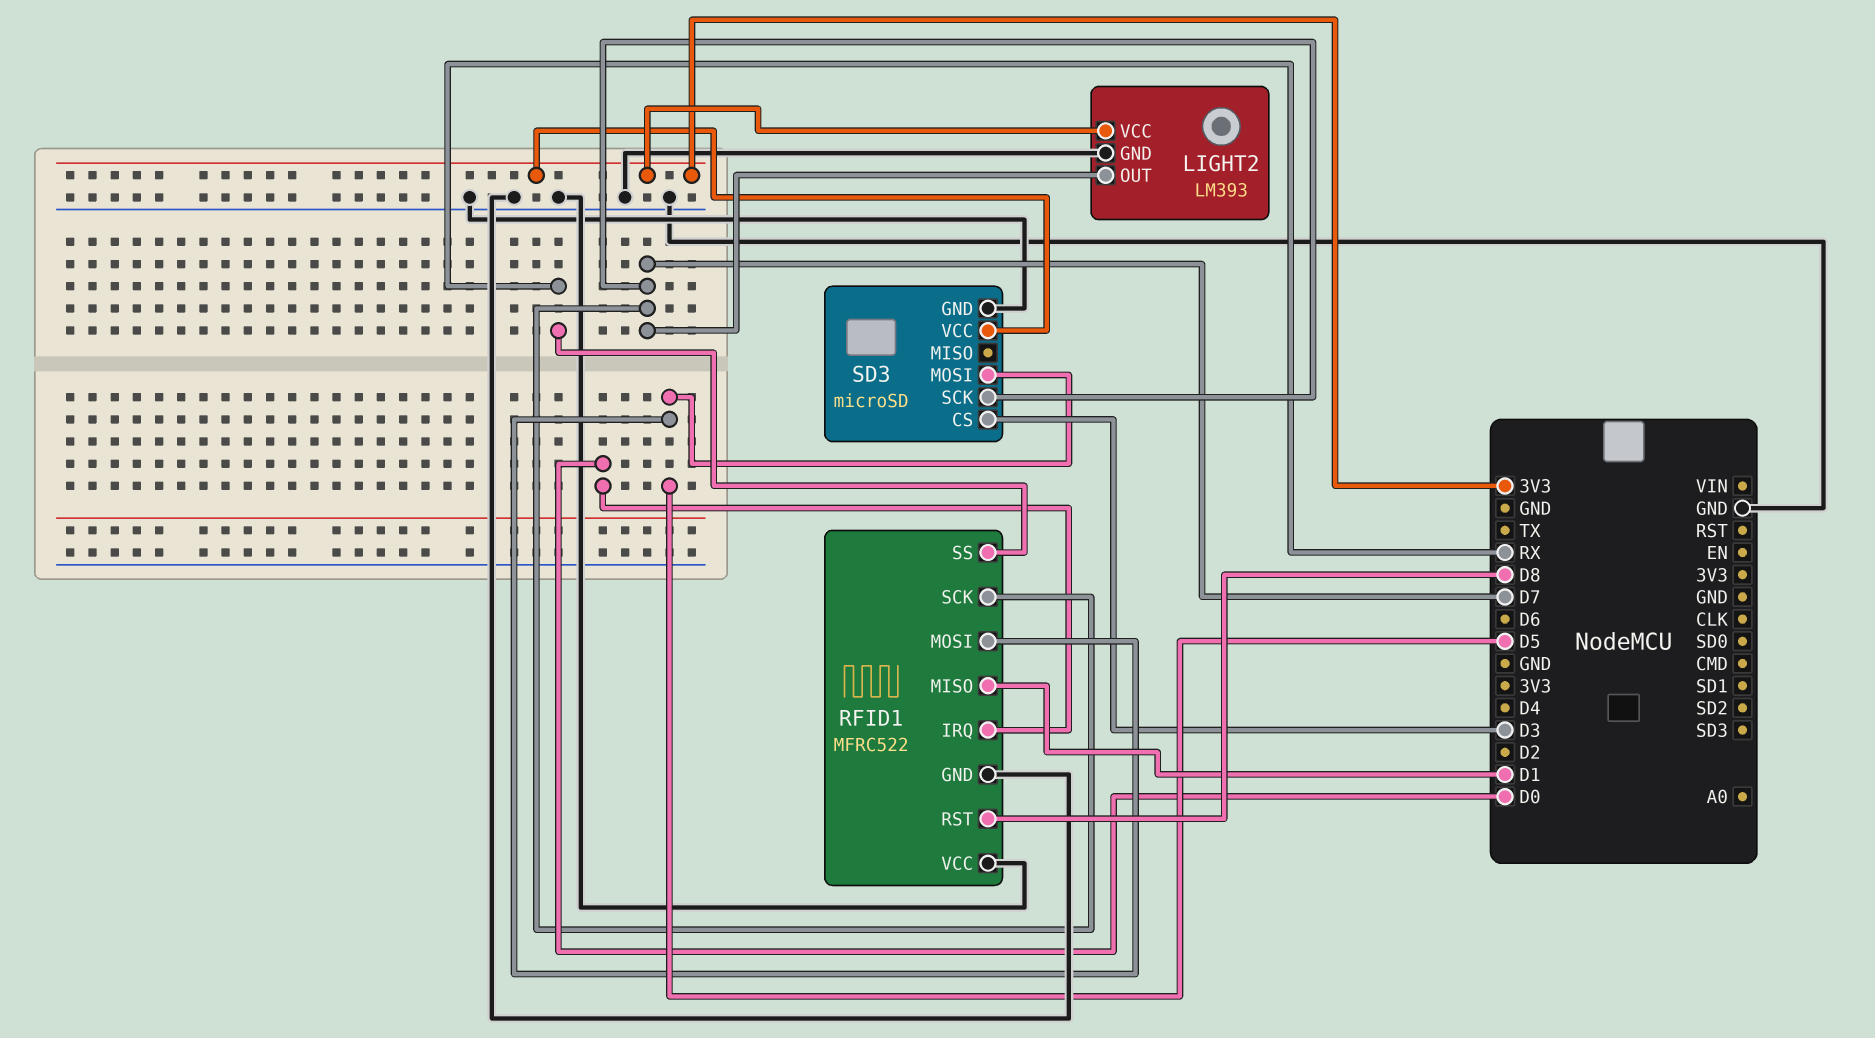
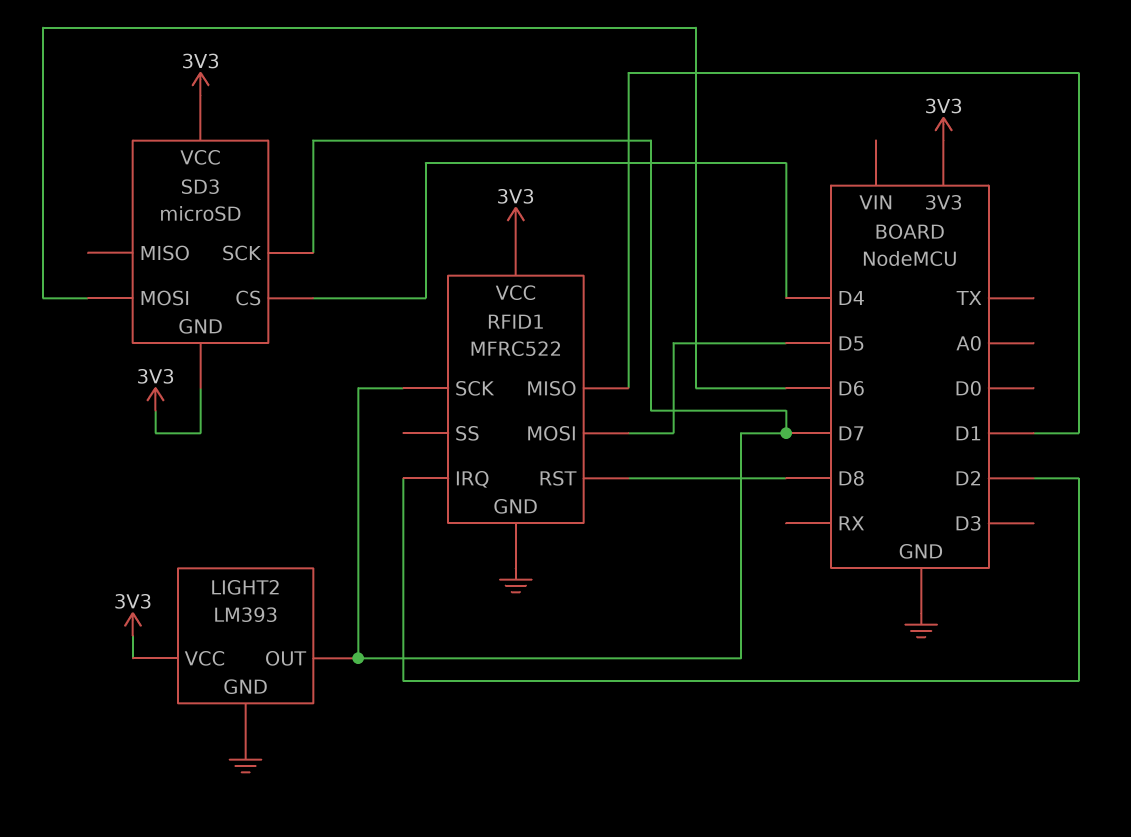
RFID1 pin IRQ: D0 -> D2
RFID1 pin SS: RX -> none
RFID1 pin VCC: GND -> 3V3
SD3 pin CS: D3 -> D4
SD3 pin GND: GND -> 3V3
SD3 pin MOSI: D5 -> D6

